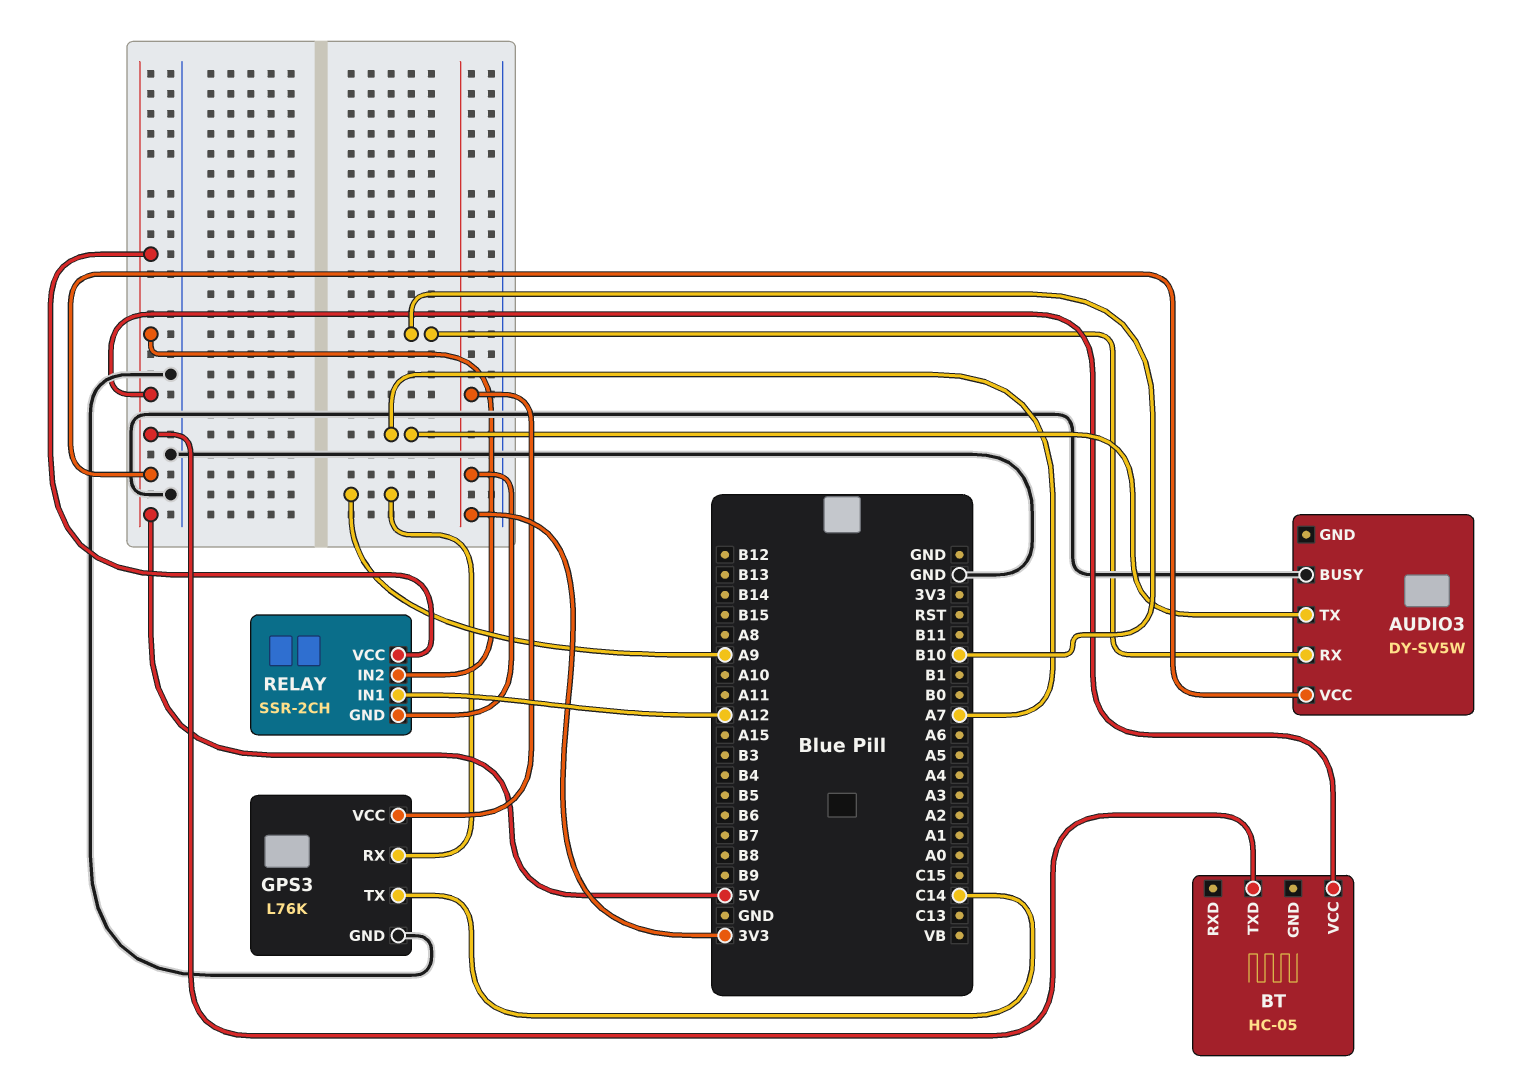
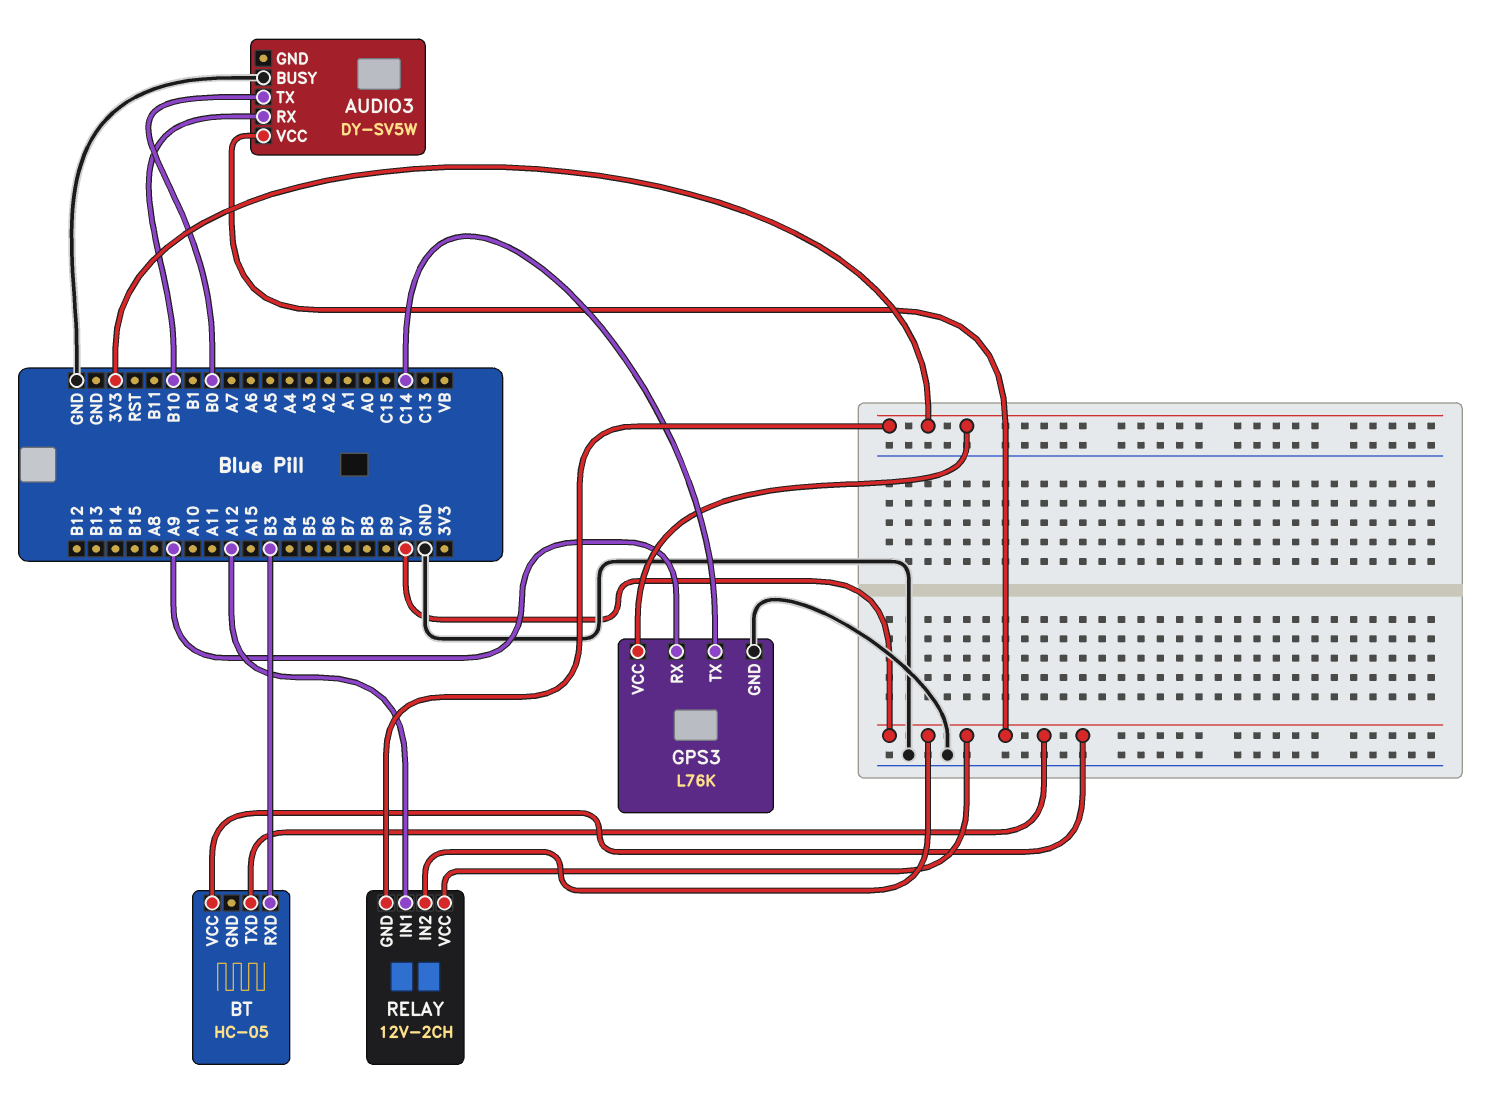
AUDIO3 pin TX: A7 -> B0
BT pin RXD: none -> B3
RELAY: SSR-2CH -> 12V-2CH

